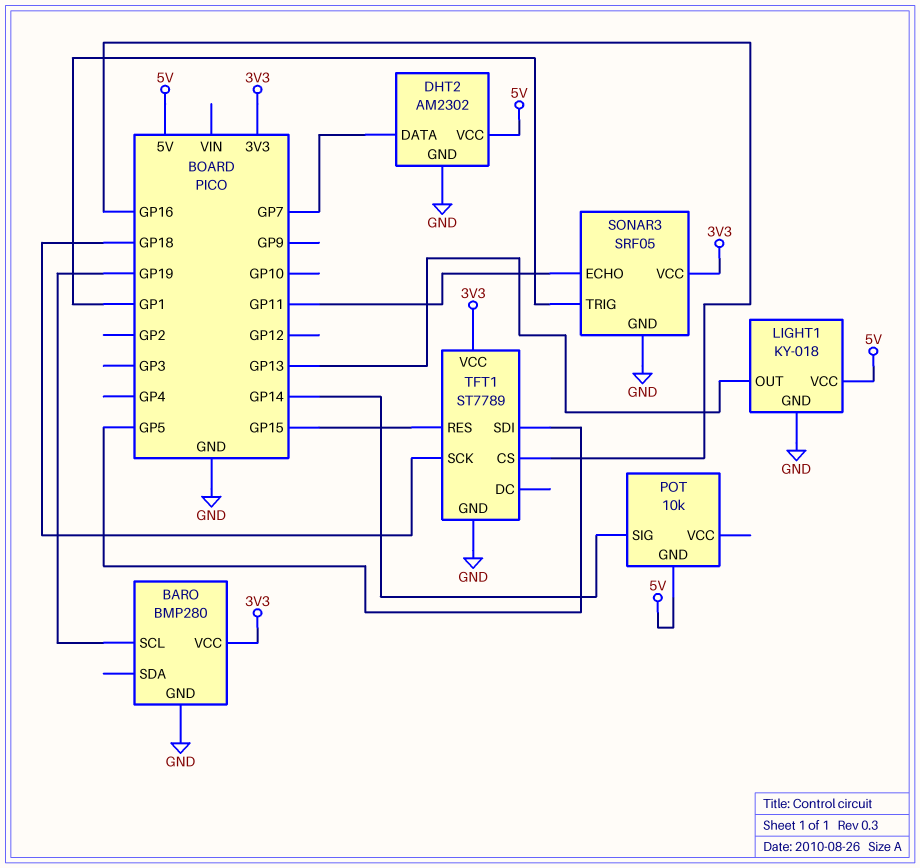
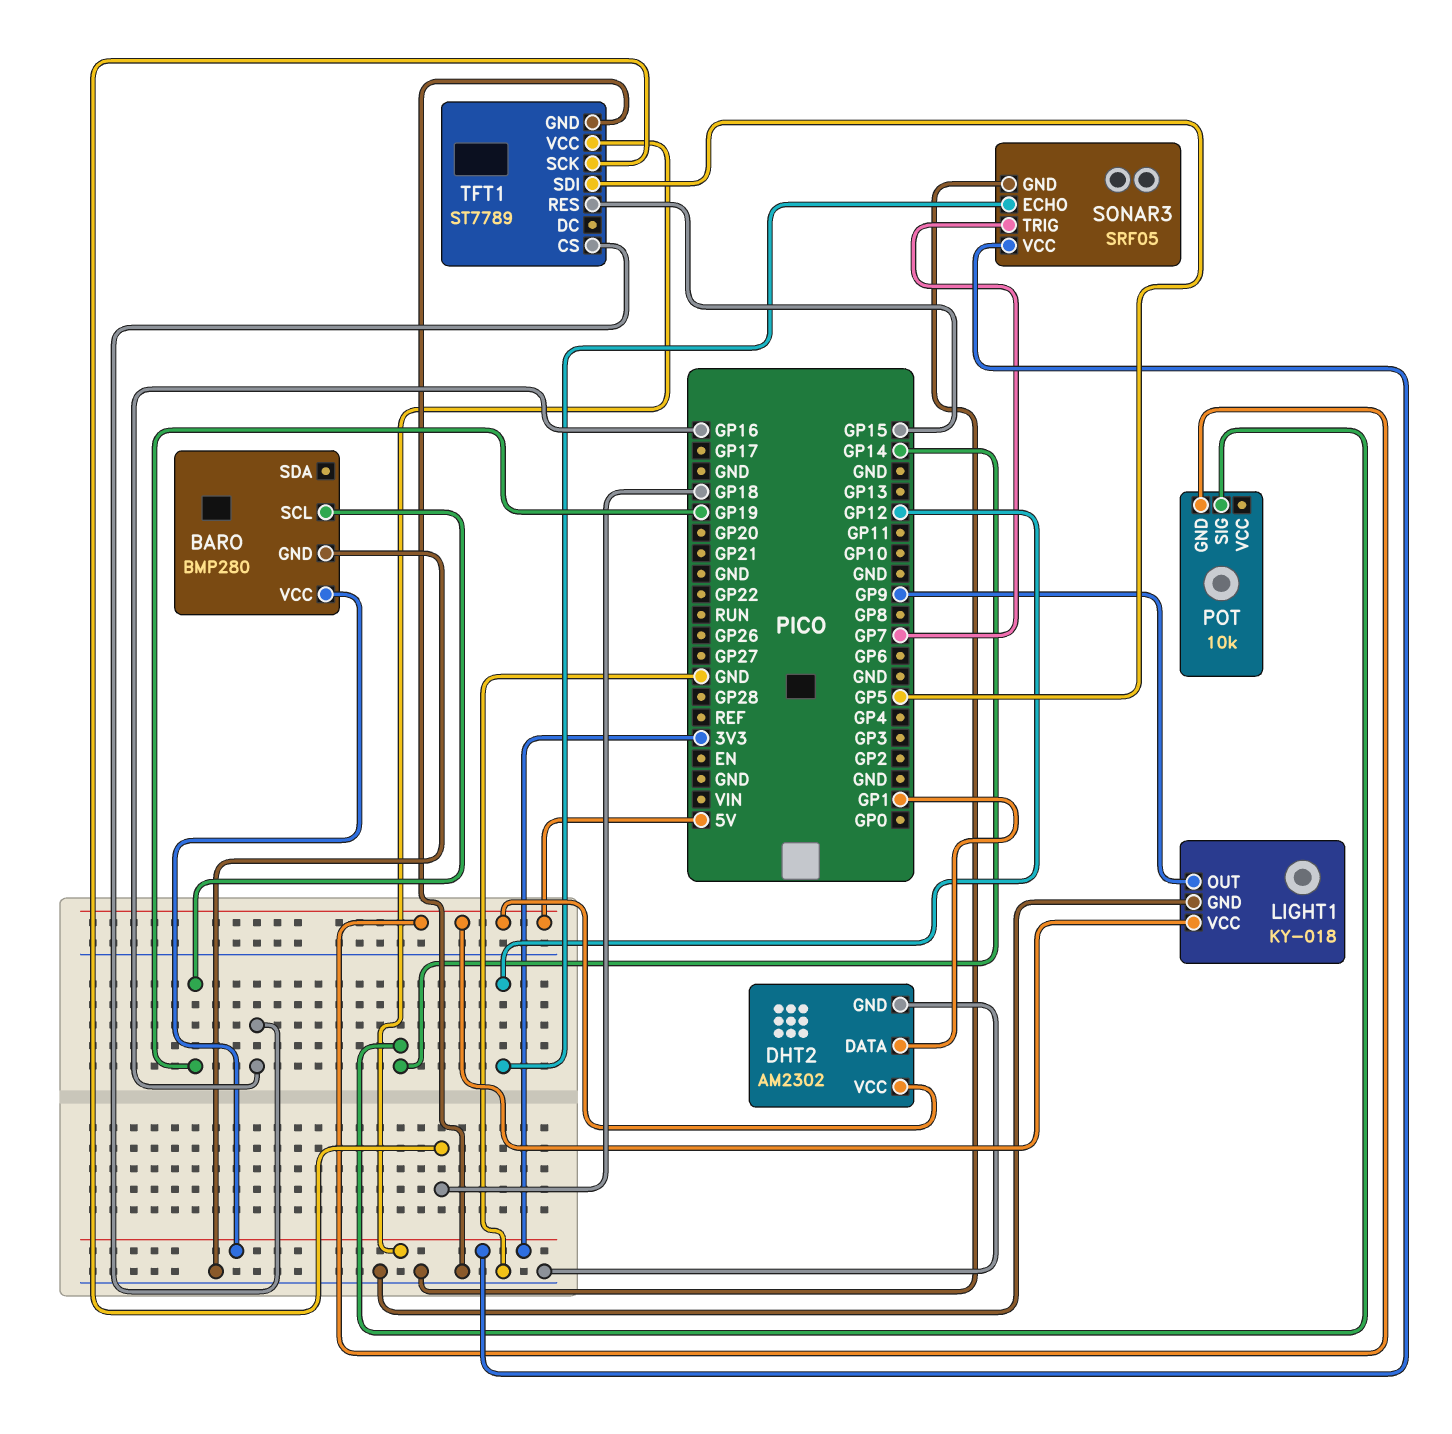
DHT2 pin DATA: GP7 -> GP1
LIGHT1 pin OUT: GP13 -> GP9
SONAR3 pin ECHO: GP11 -> GP12
SONAR3 pin TRIG: GP1 -> GP7

